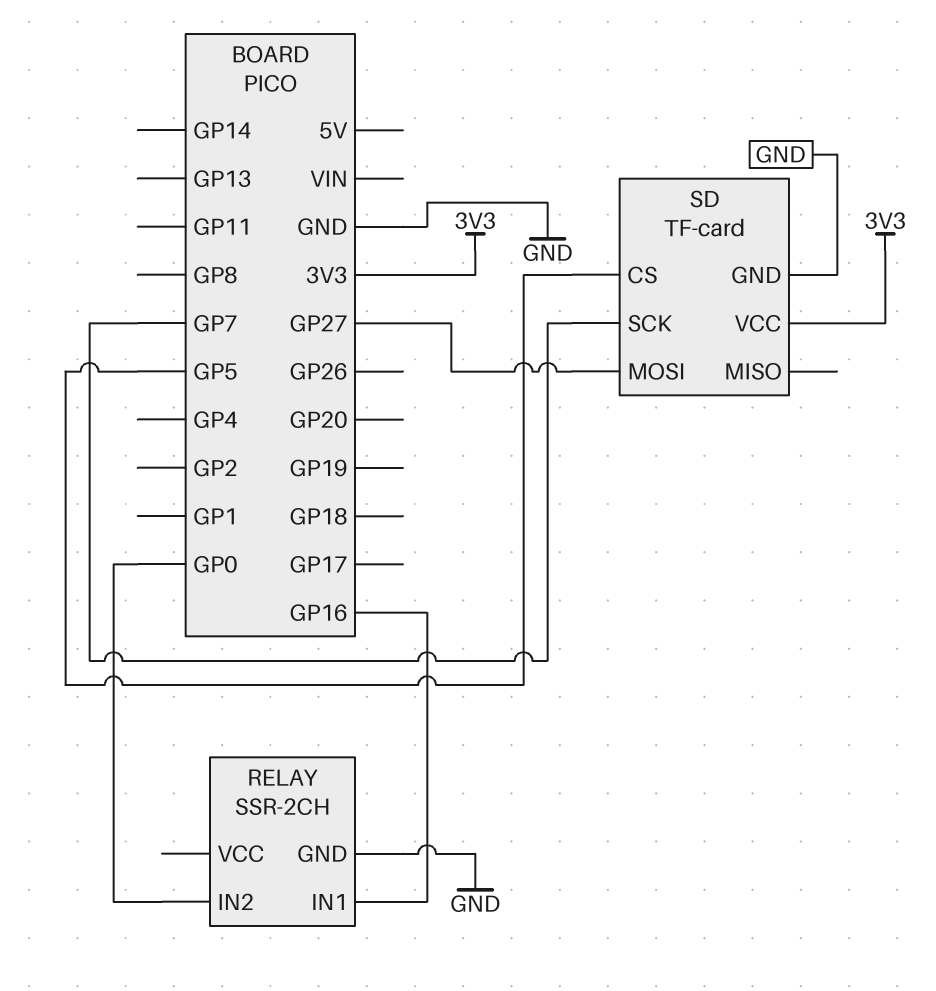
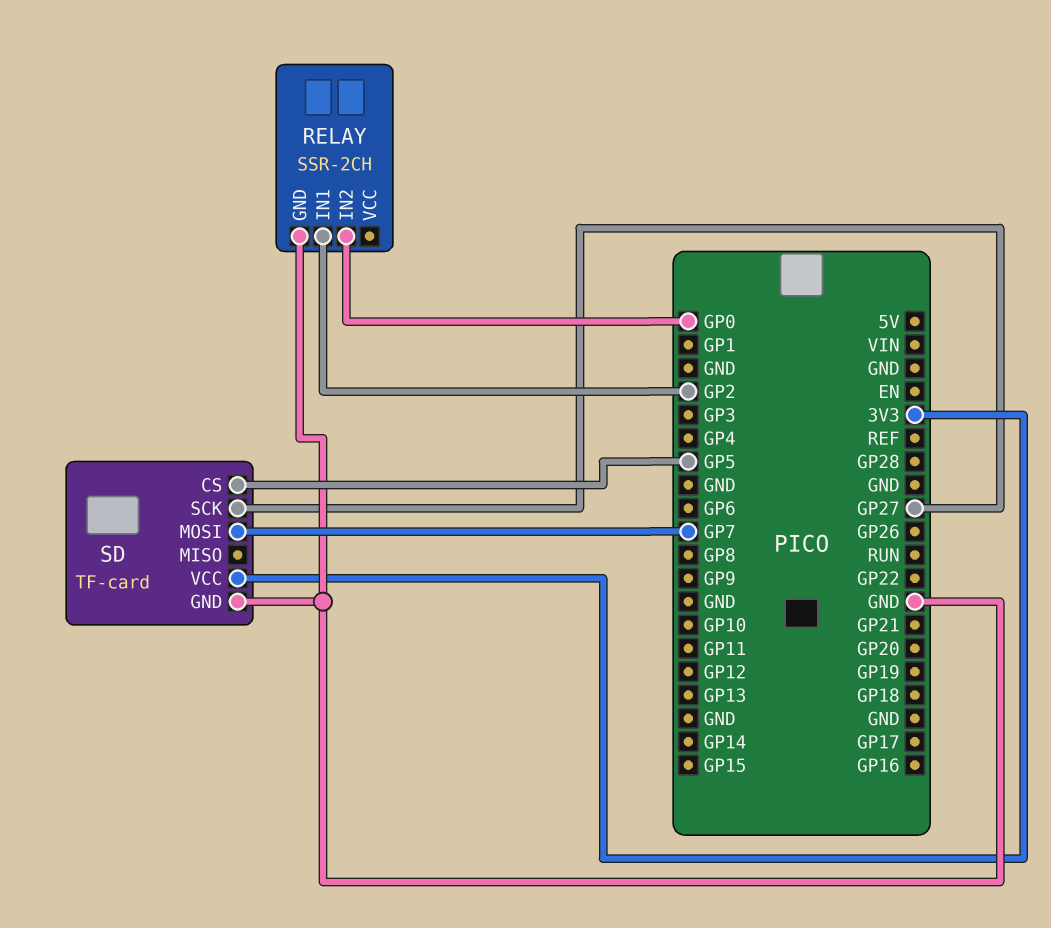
RELAY pin IN1: GP16 -> GP2
SD pin MOSI: GP27 -> GP7
SD pin SCK: GP7 -> GP27

